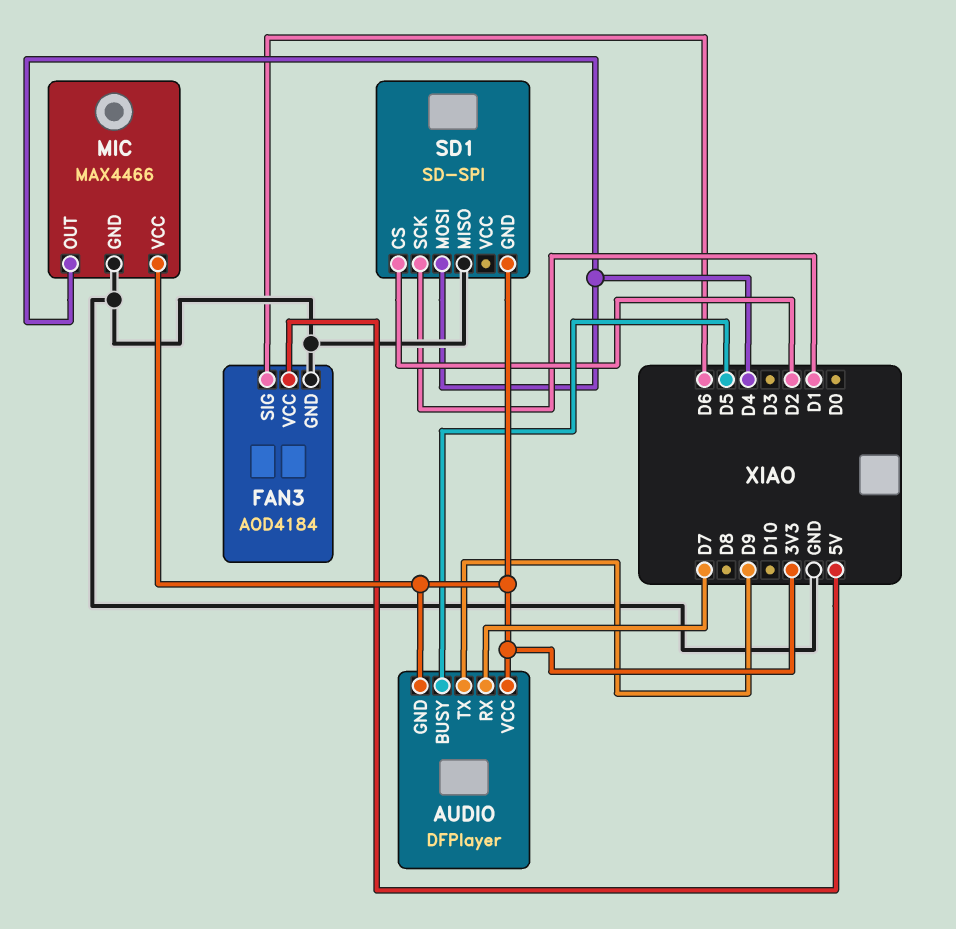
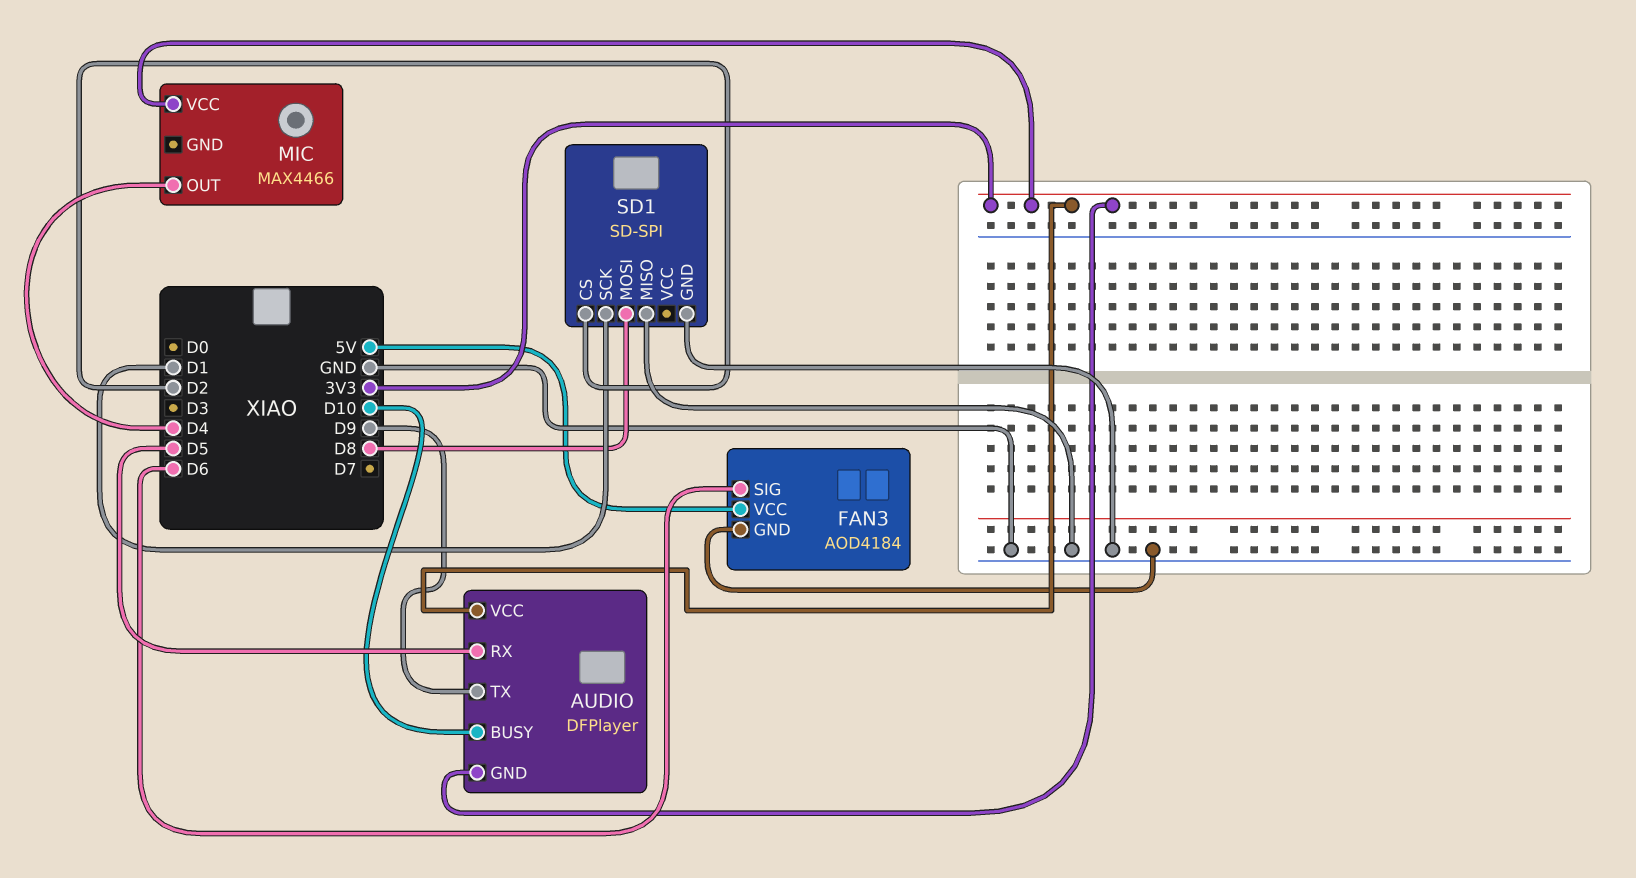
AUDIO pin BUSY: D5 -> D10
AUDIO pin RX: D7 -> D5
MIC pin GND: GND -> none
SD1 pin GND: 3V3 -> GND
SD1 pin MOSI: D4 -> D8

